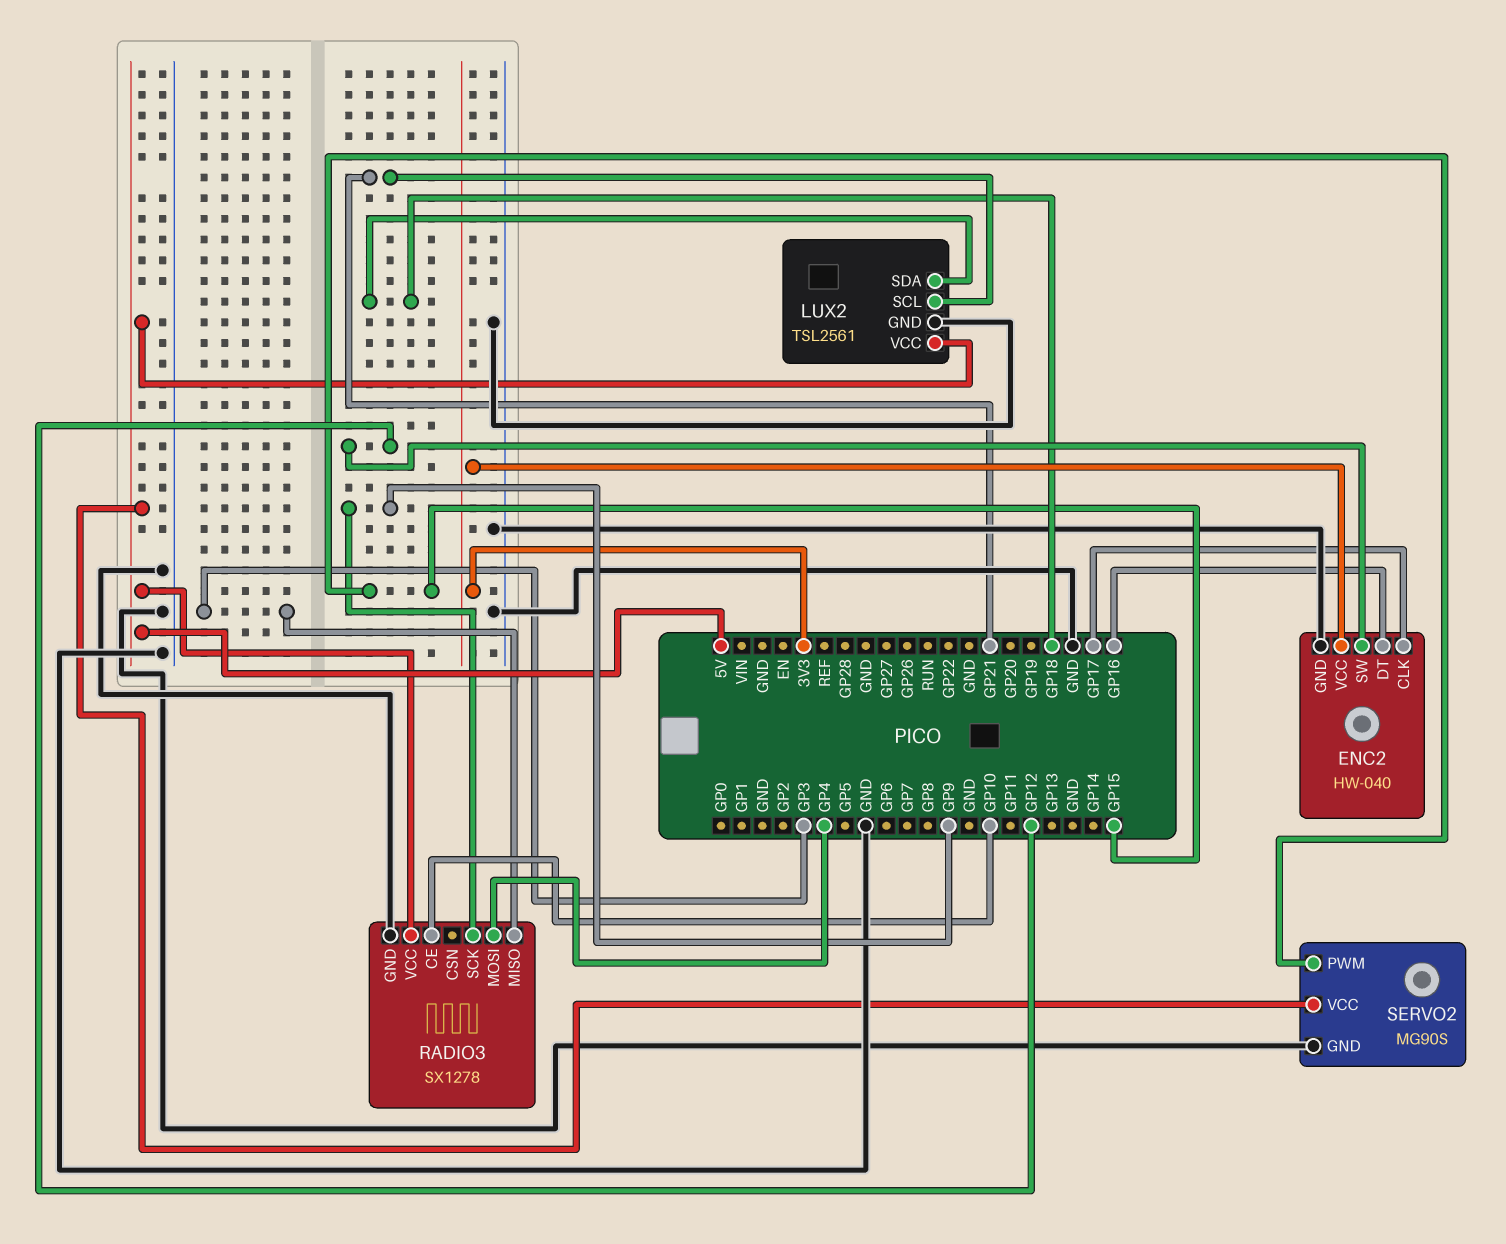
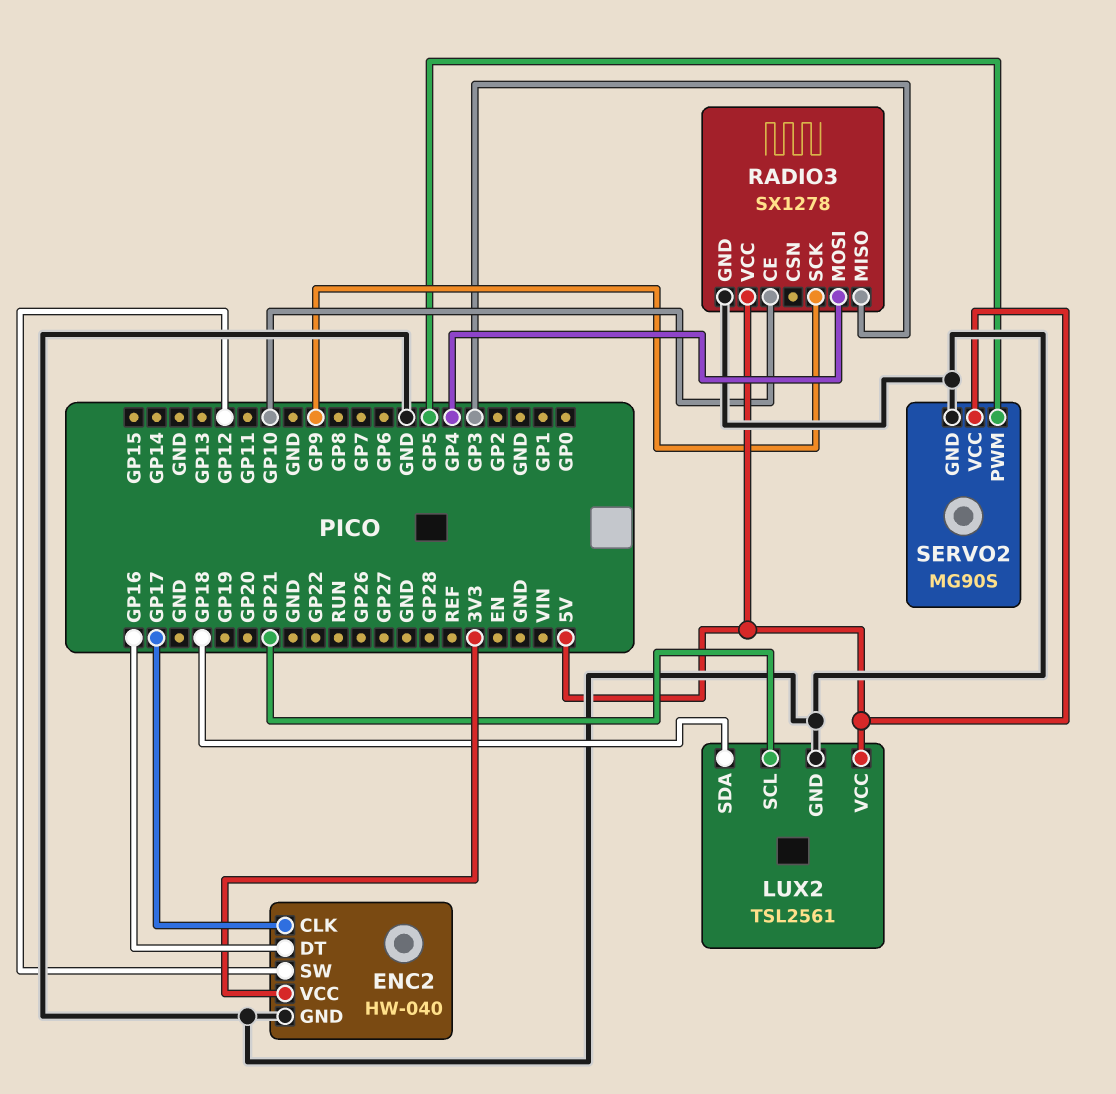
SERVO2 pin PWM: GP15 -> GP5

